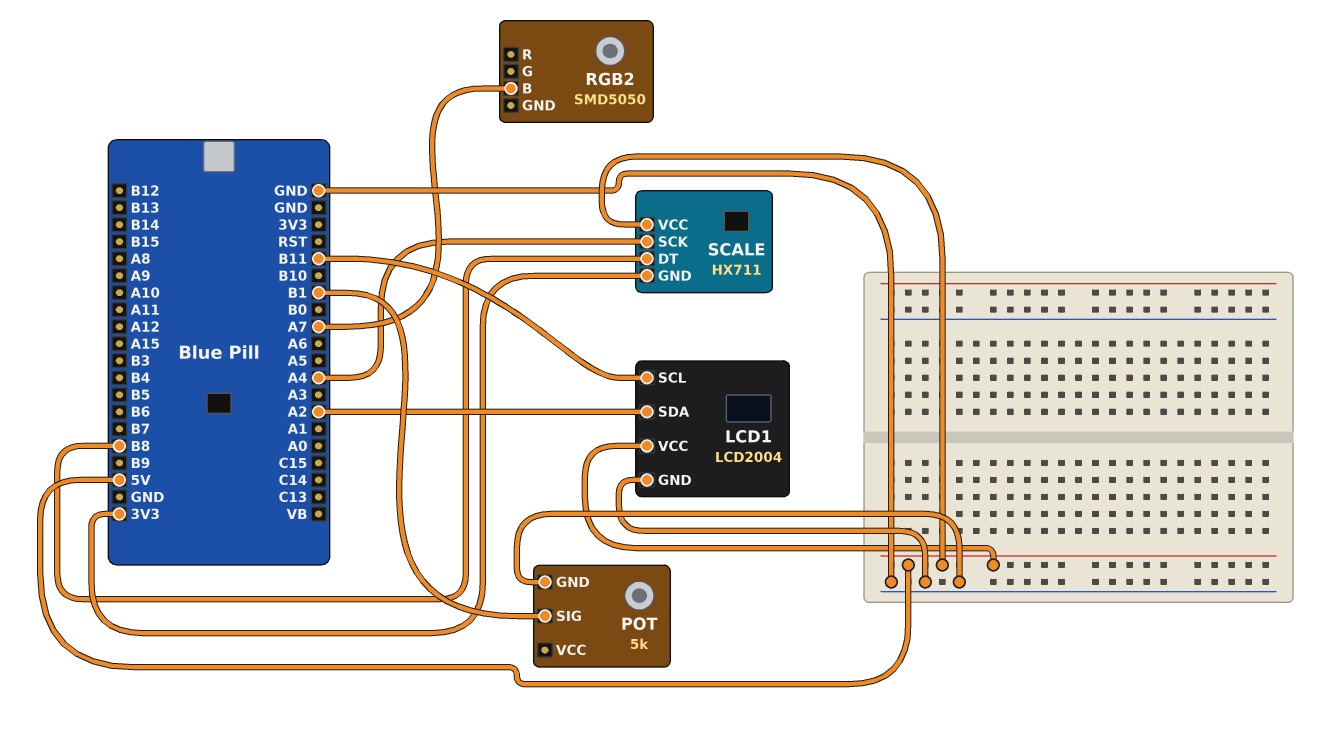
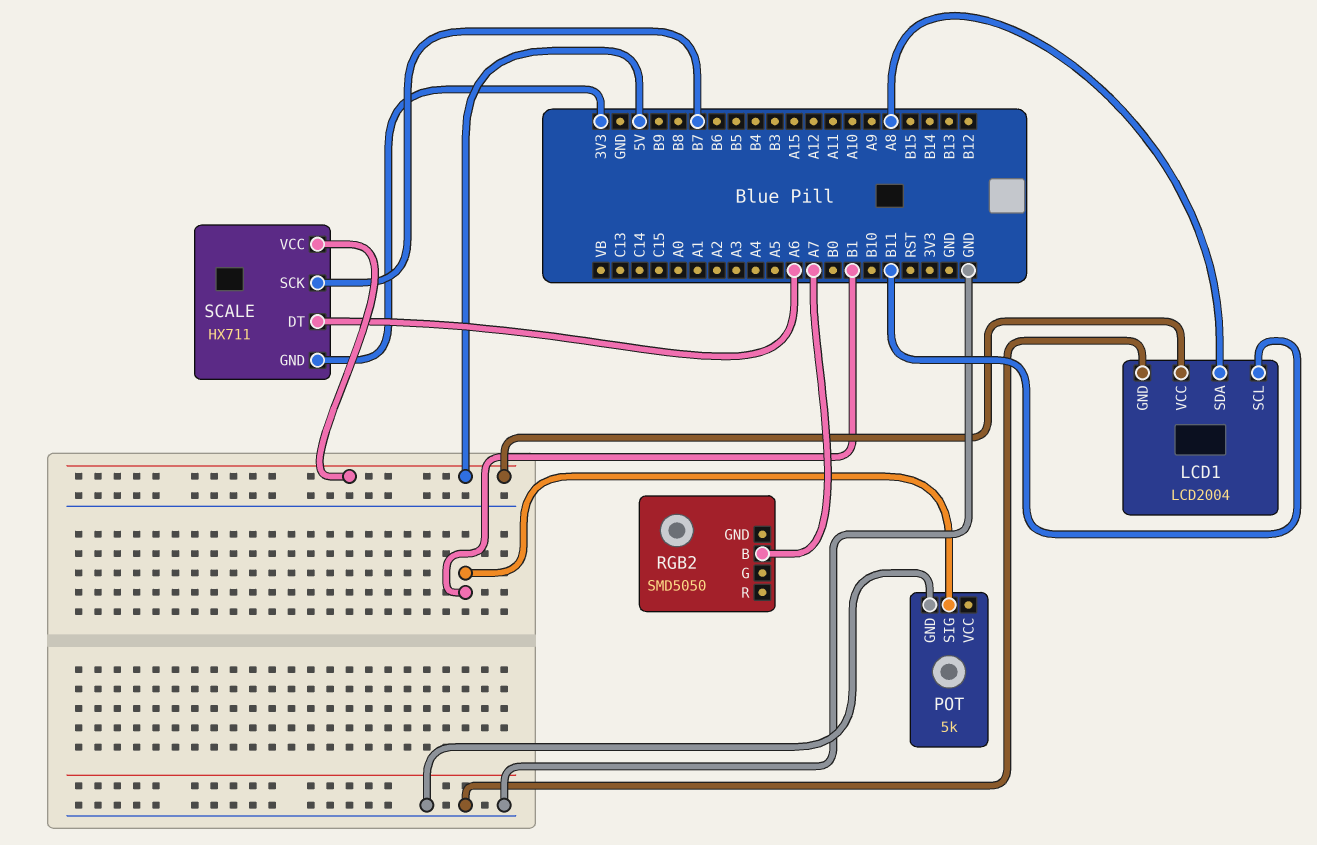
LCD1 pin SDA: A2 -> A8
SCALE pin DT: B8 -> A6
SCALE pin SCK: A4 -> B7

